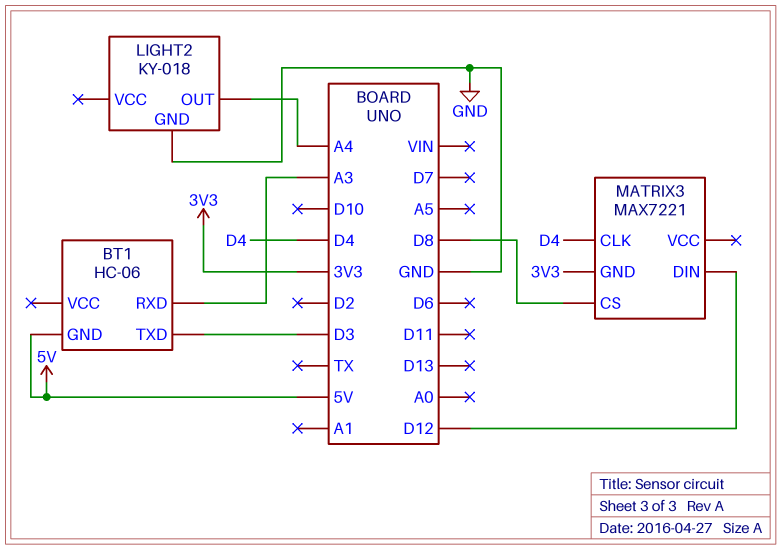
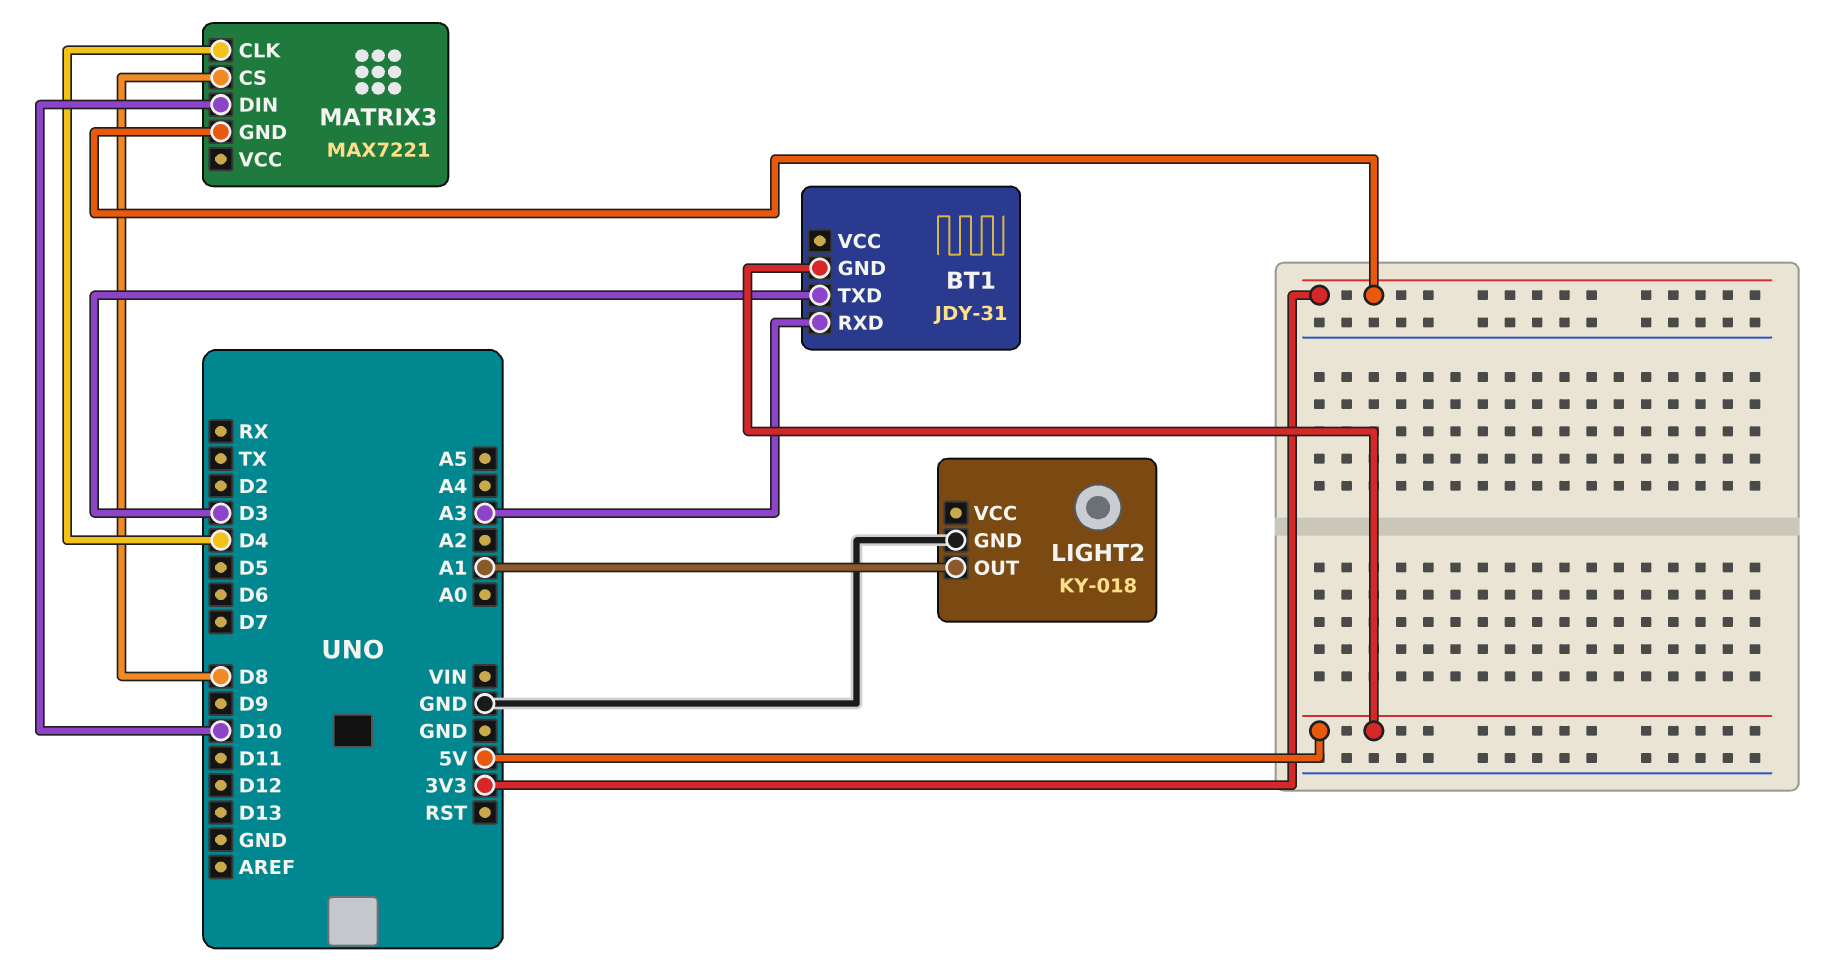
BT1: HC-06 -> JDY-31
LIGHT2 pin OUT: A4 -> A1
MATRIX3 pin DIN: D12 -> D10

